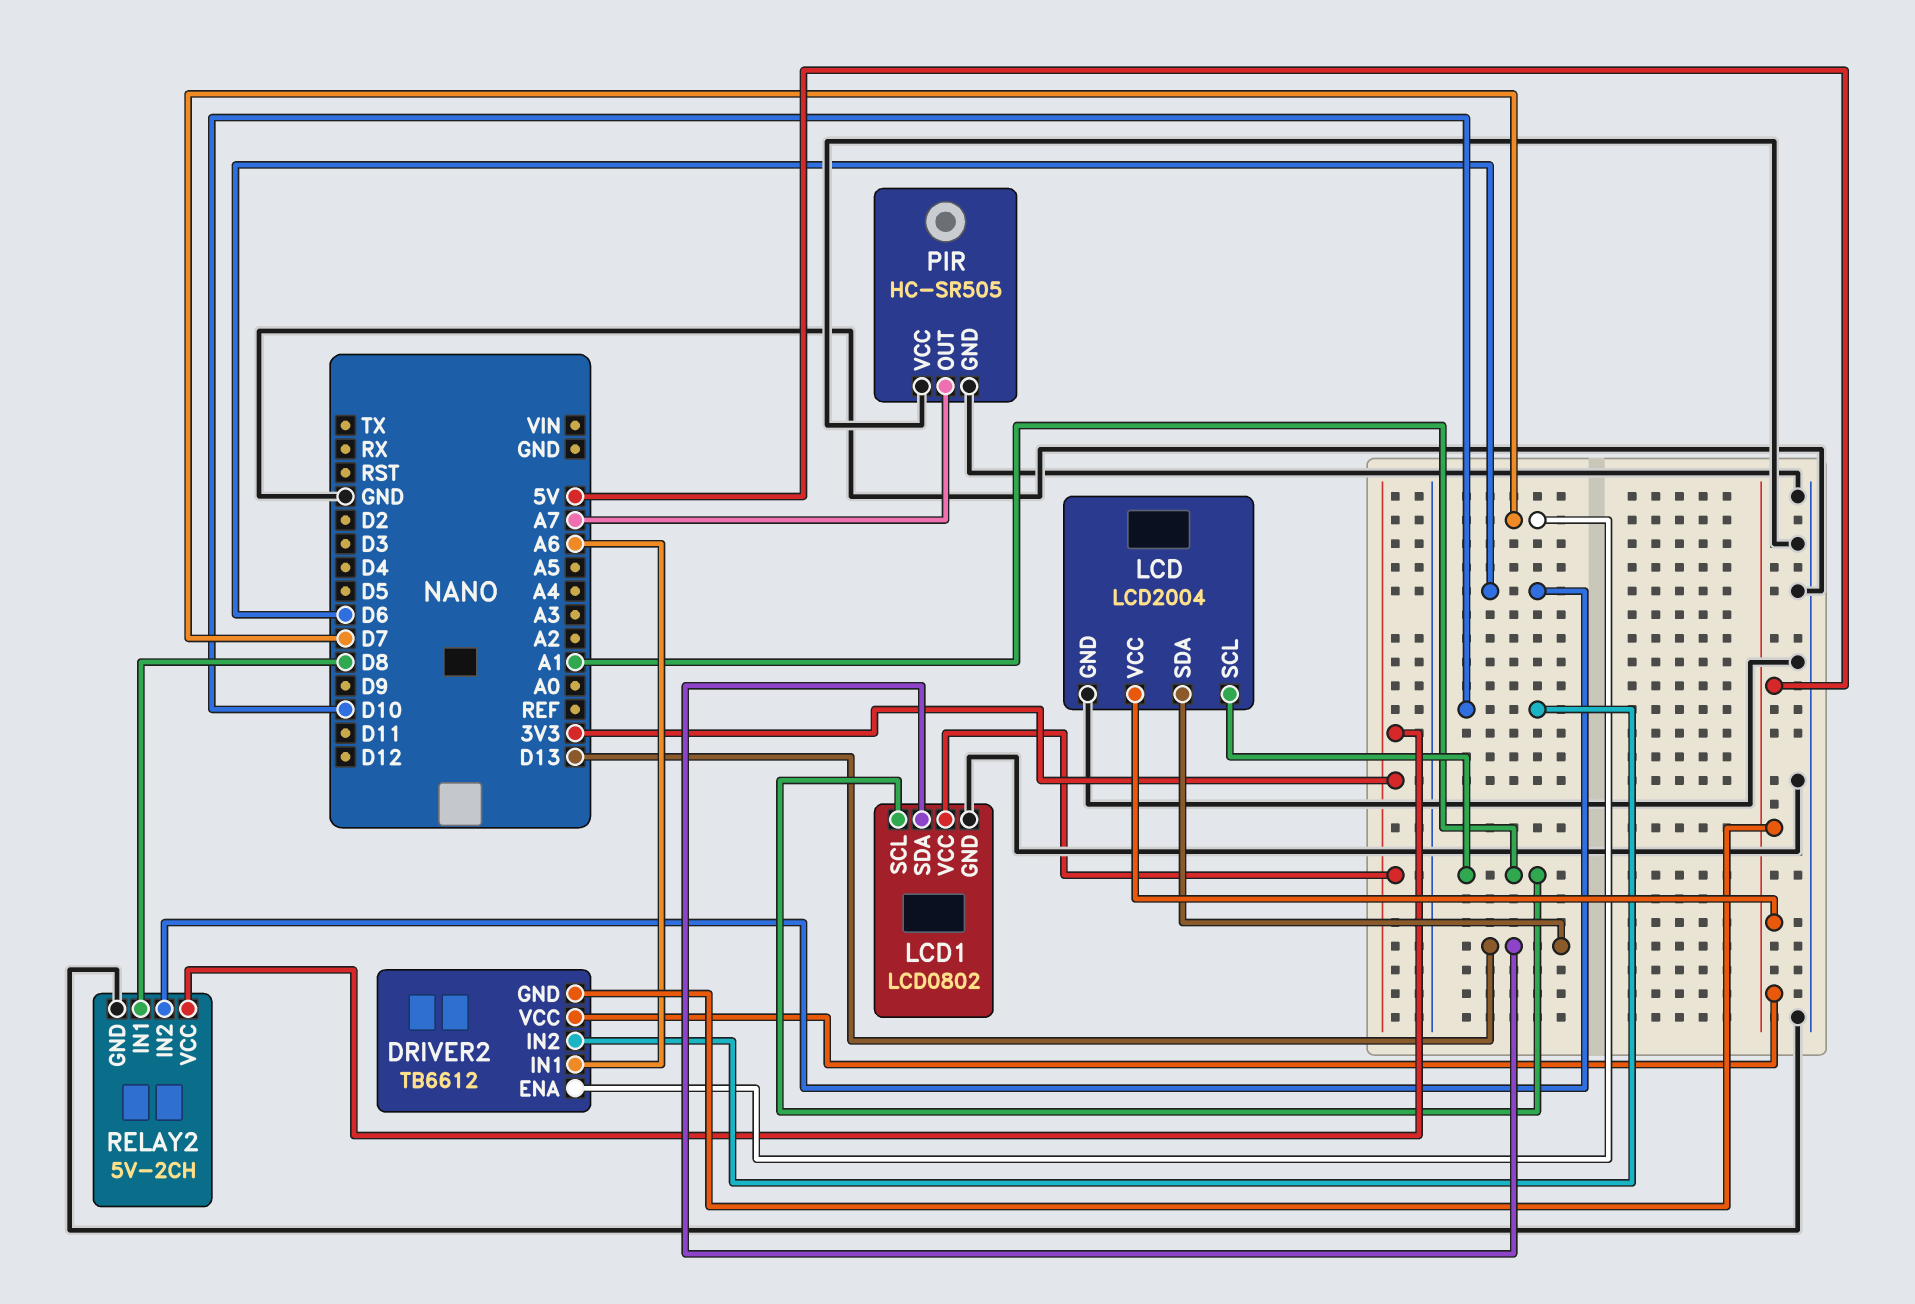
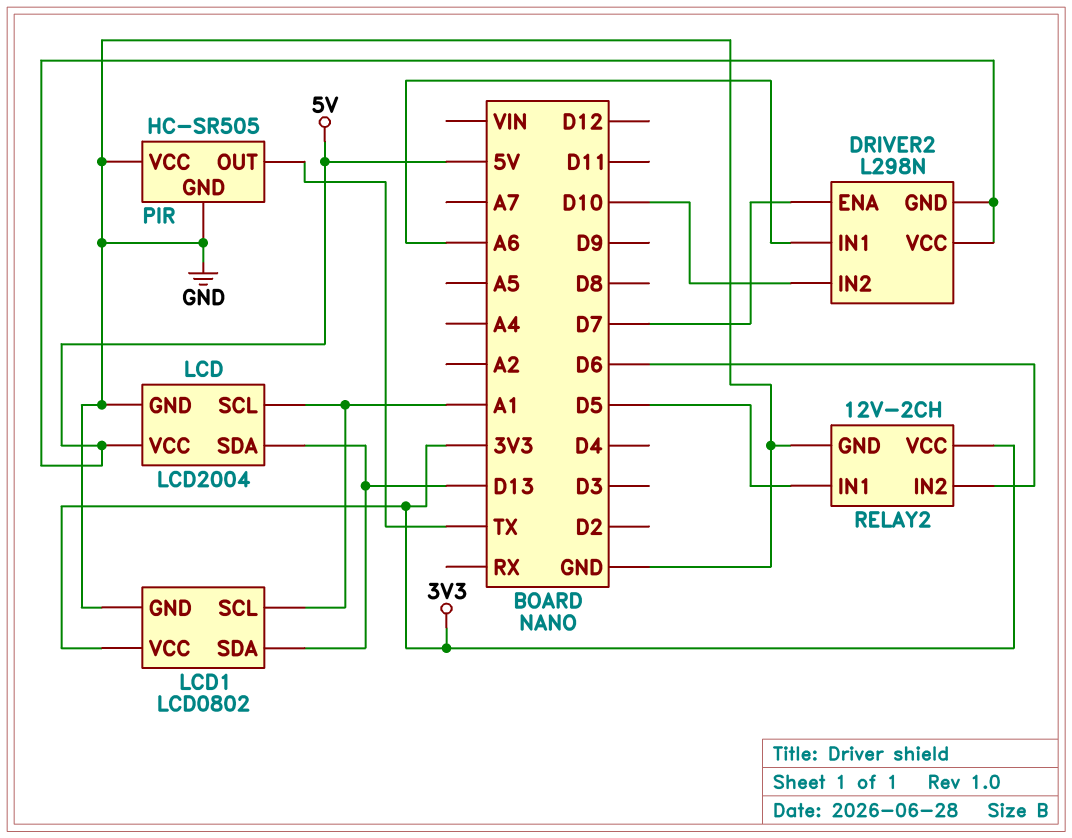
DRIVER2: TB6612 -> L298N
PIR pin OUT: A7 -> TX
RELAY2: 5V-2CH -> 12V-2CH
RELAY2 pin IN1: D8 -> D5

